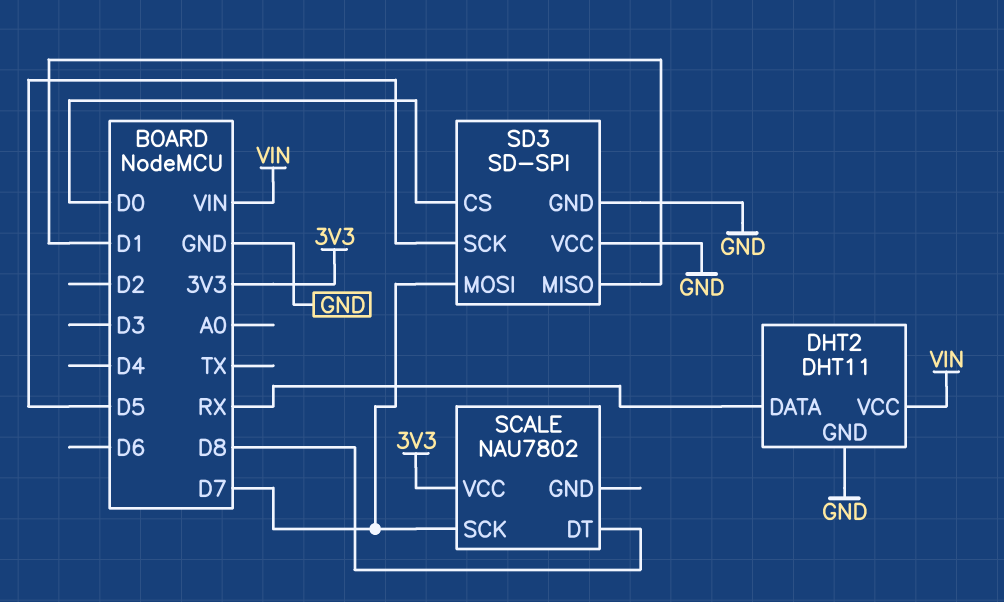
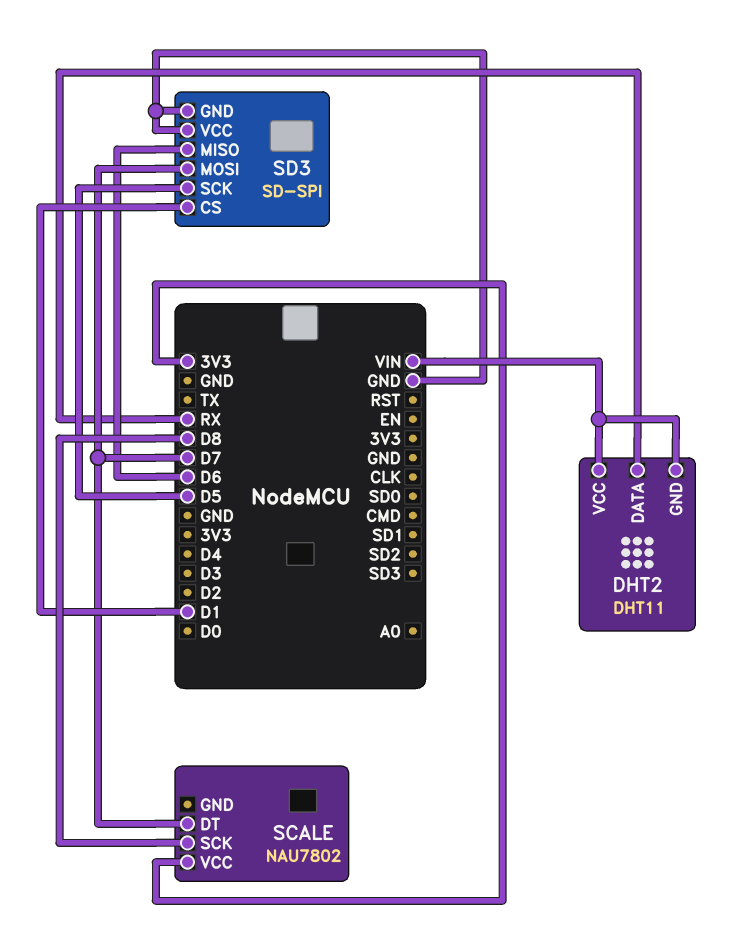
DHT2 pin GND: GND -> VIN
SCALE pin DT: D8 -> D7
SCALE pin SCK: D7 -> D8
SD3 pin CS: D0 -> D1
SD3 pin MISO: D1 -> D6

